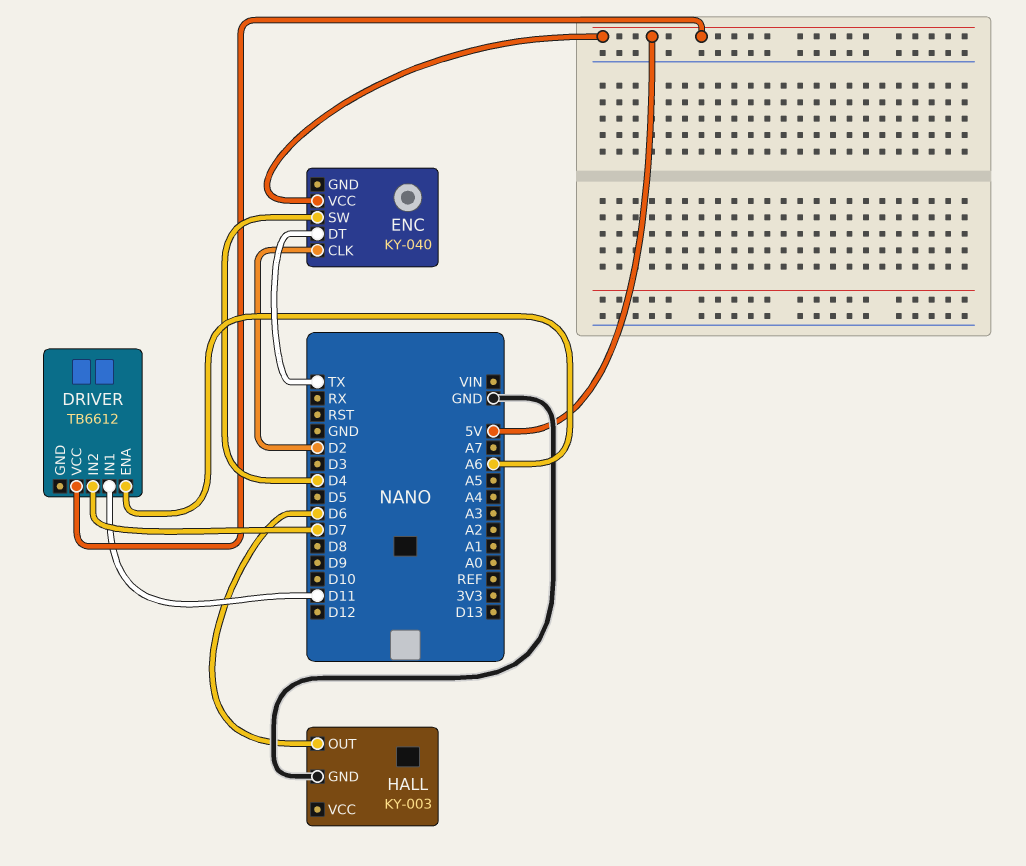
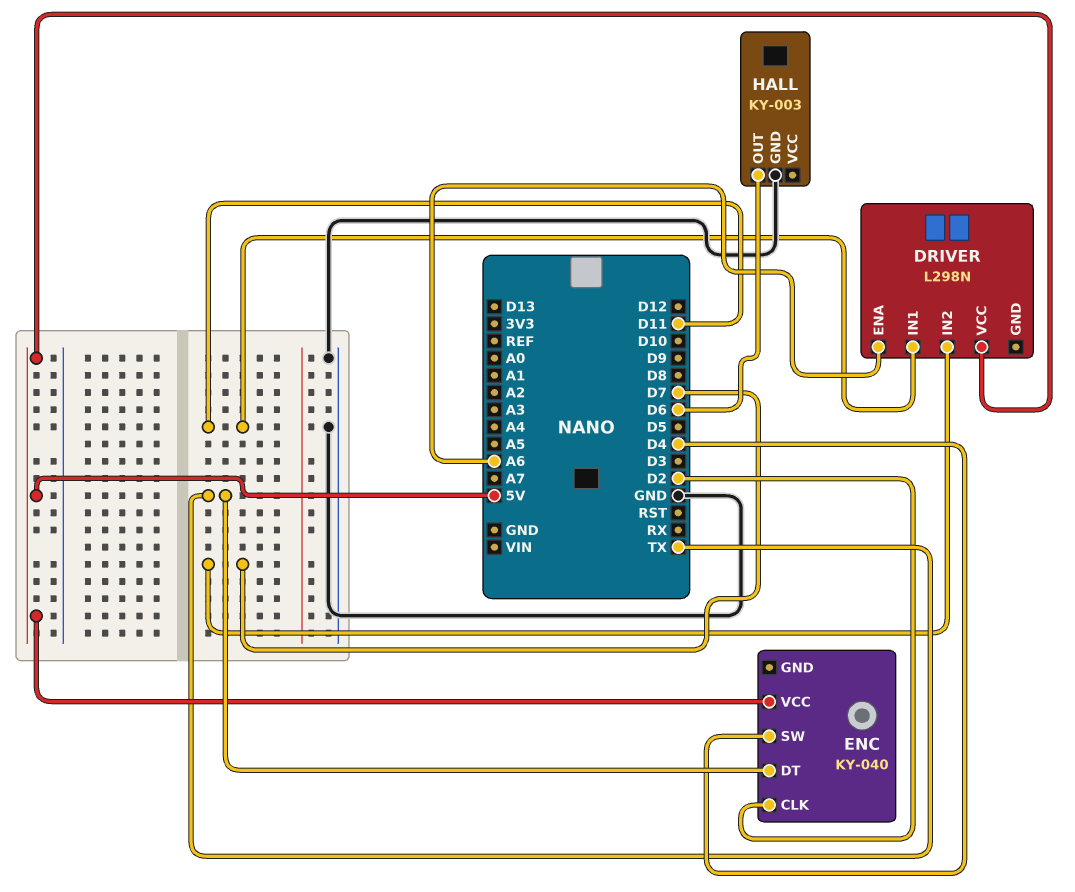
DRIVER: TB6612 -> L298N

